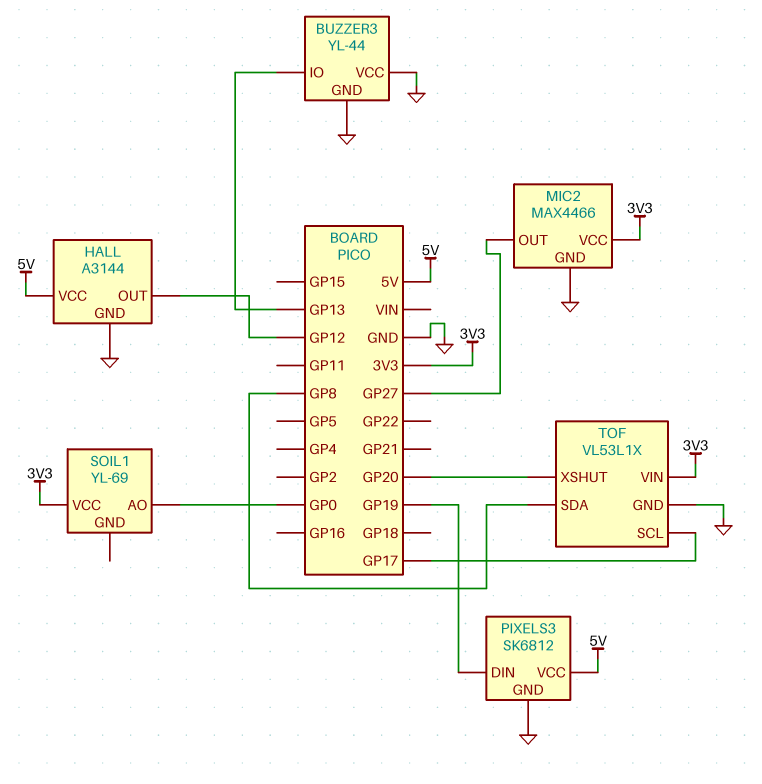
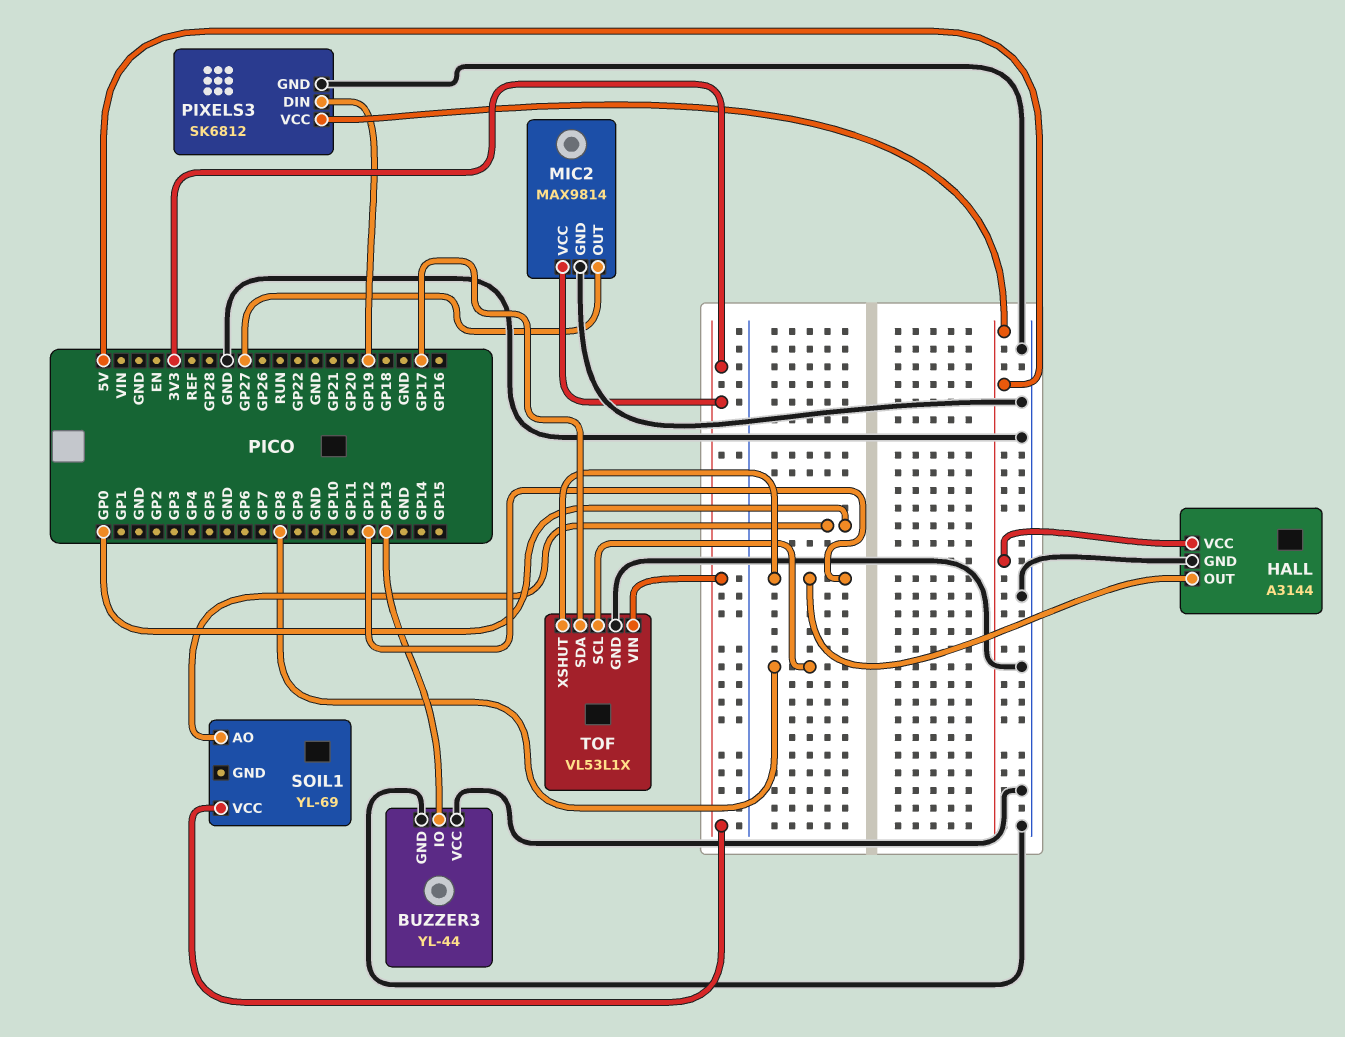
MIC2: MAX4466 -> MAX9814
TOF pin SCL: GP17 -> GP8
TOF pin SDA: GP8 -> GP17
TOF pin XSHUT: GP20 -> GP12

